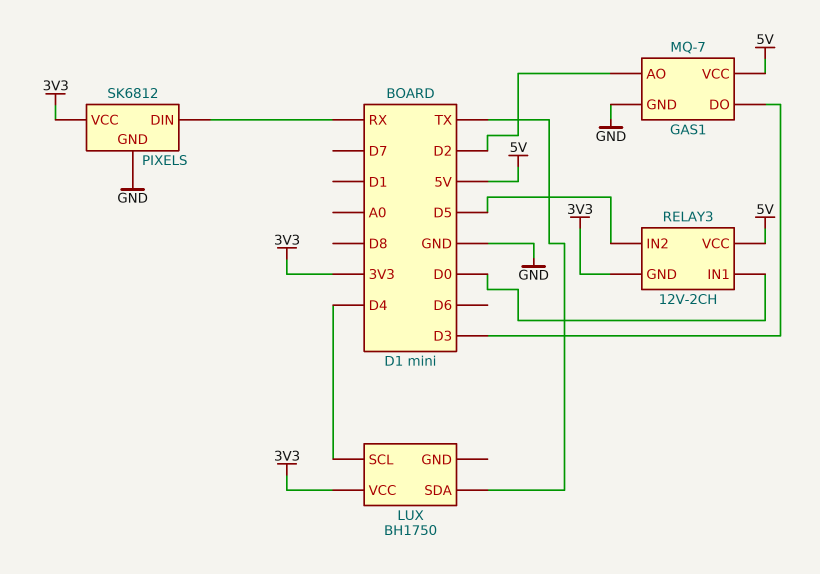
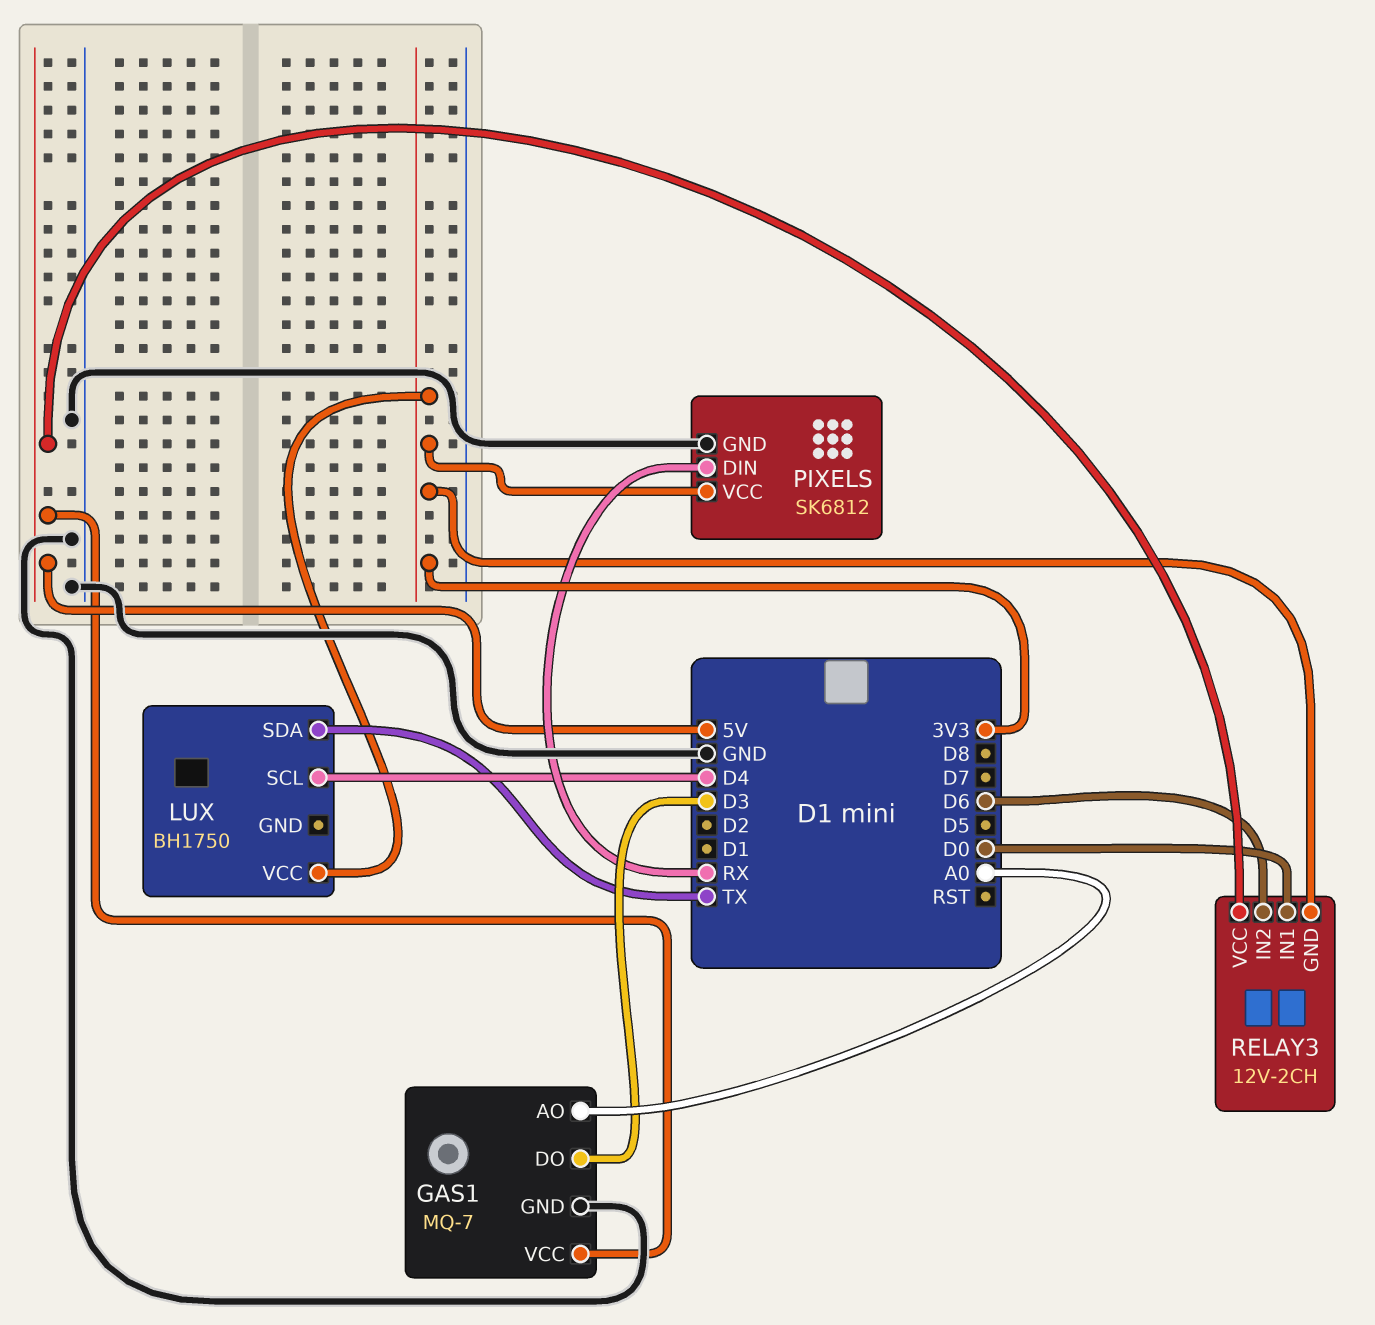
GAS1 pin AO: D2 -> A0
RELAY3 pin IN2: D5 -> D6

